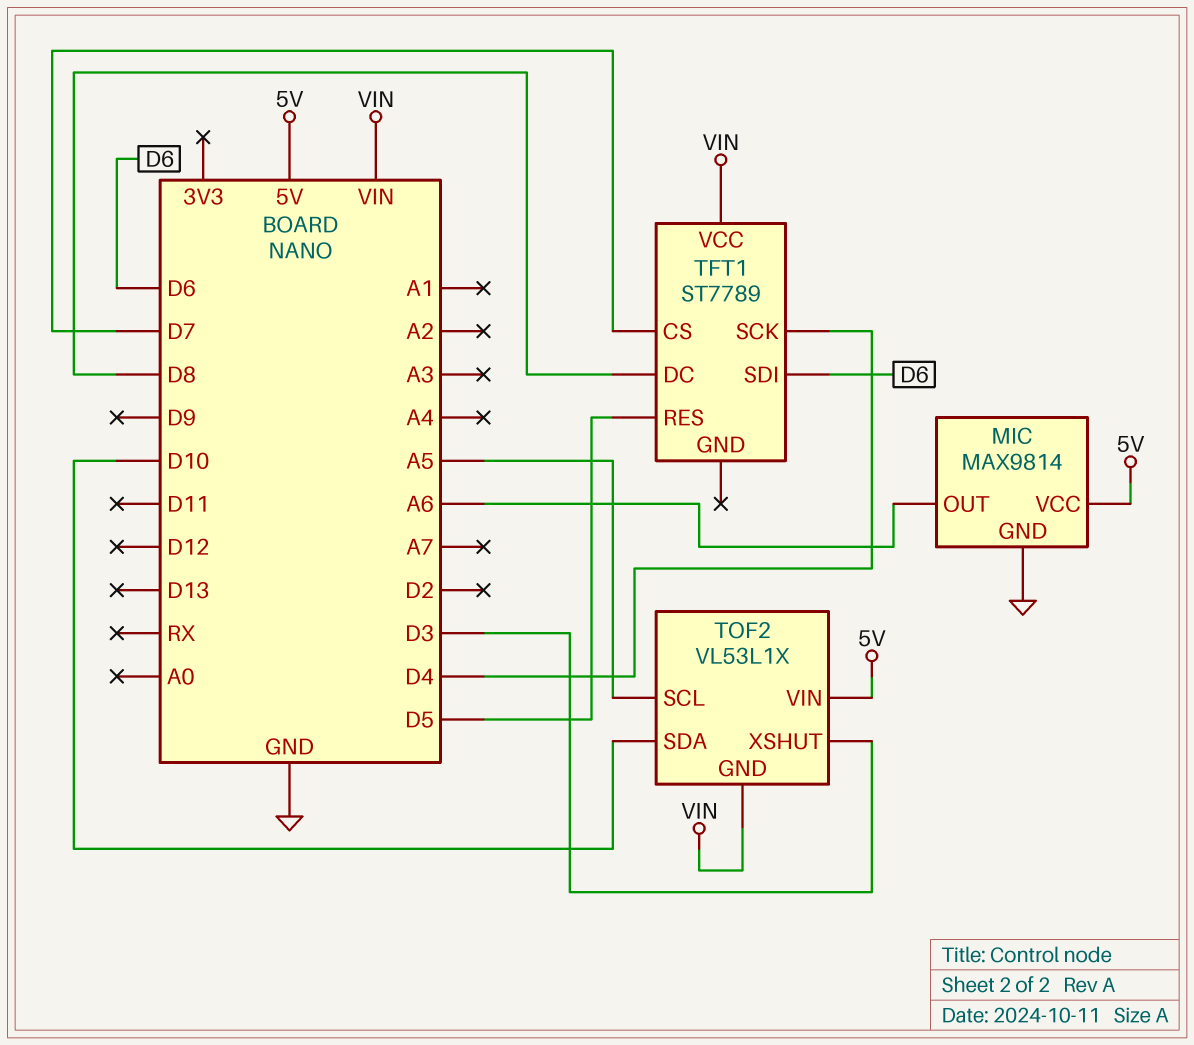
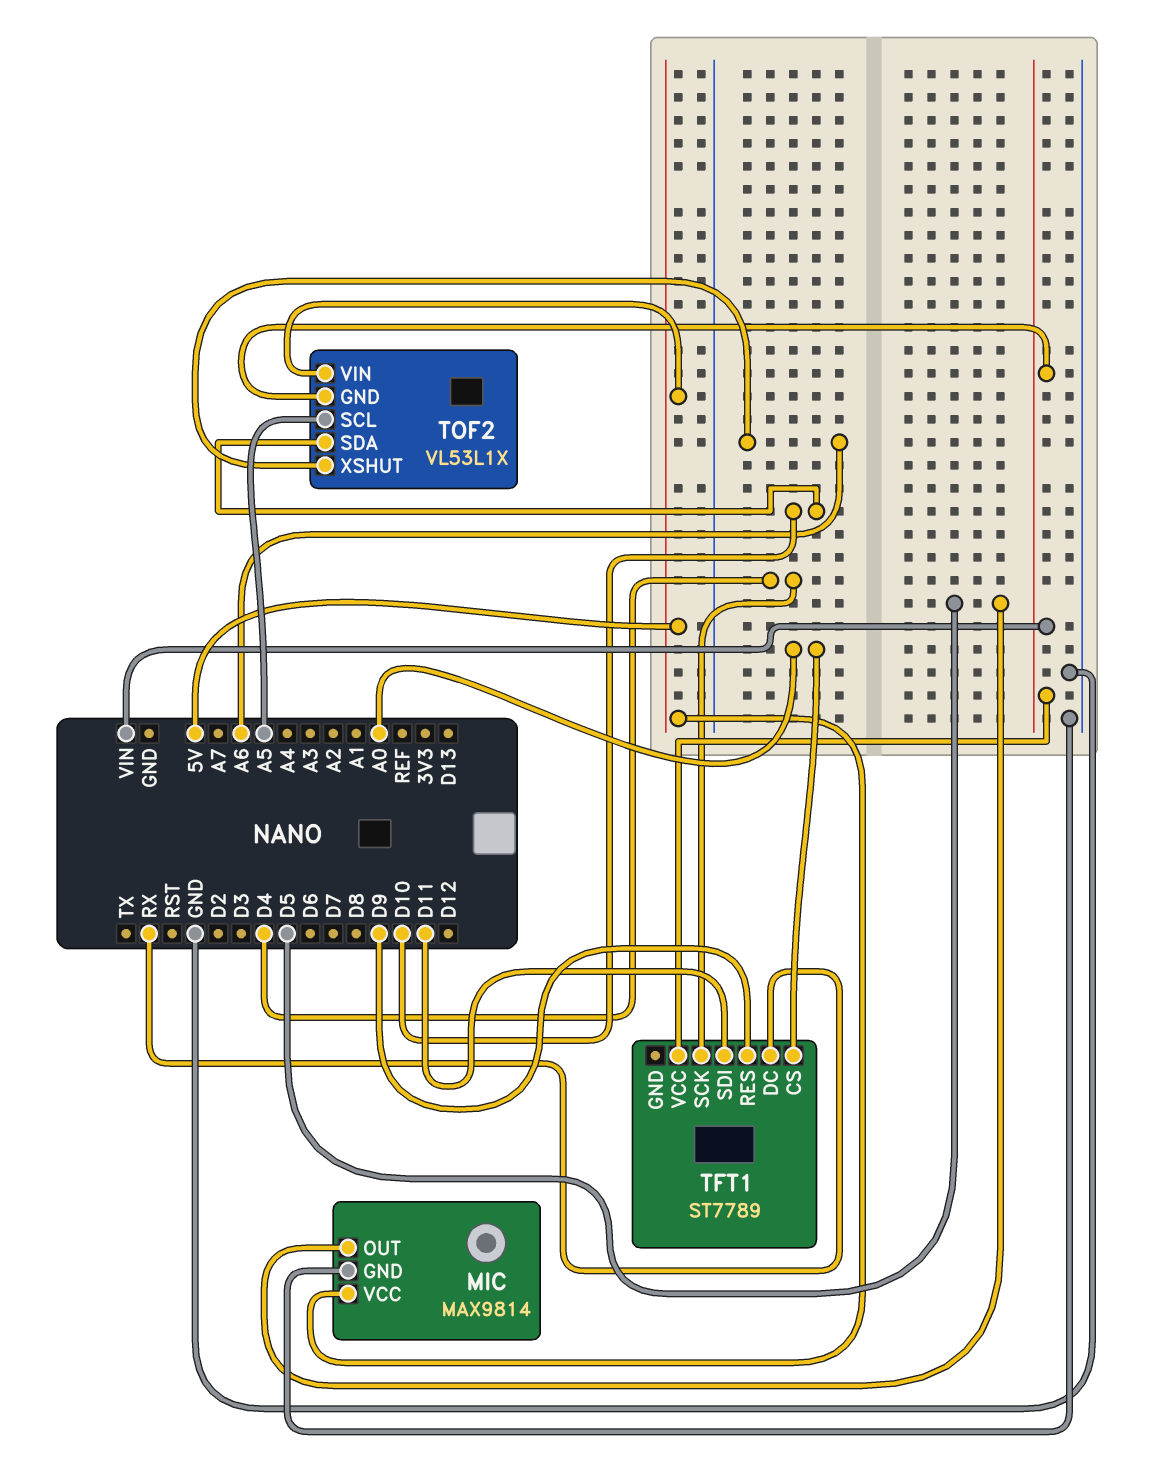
MIC pin OUT: A6 -> D5
TFT1 pin CS: D7 -> A0
TFT1 pin DC: D8 -> RX
TFT1 pin RES: D5 -> D9
TFT1 pin SDI: D6 -> D11
TOF2 pin XSHUT: D3 -> A6

